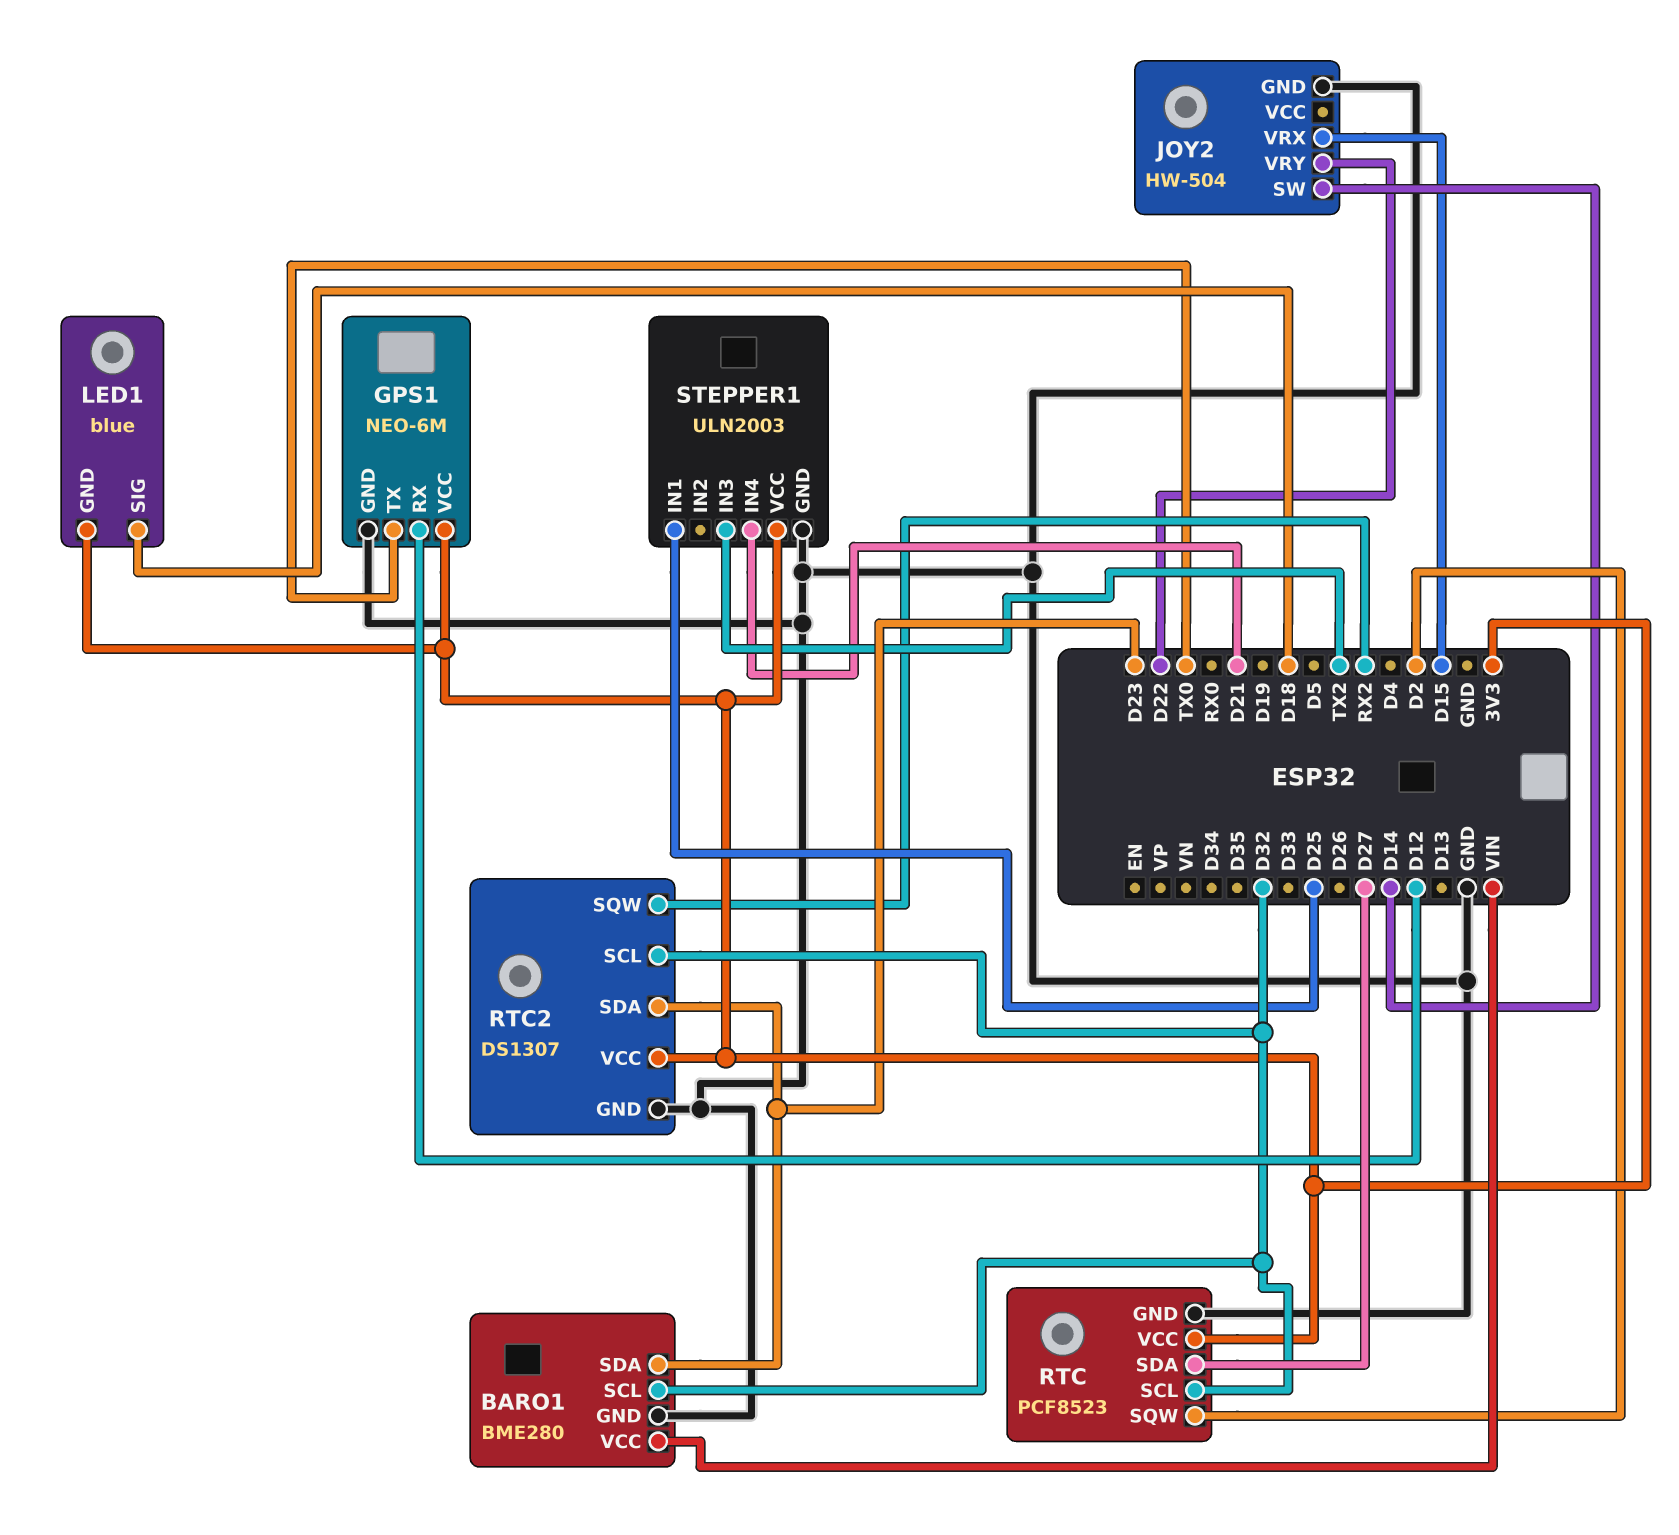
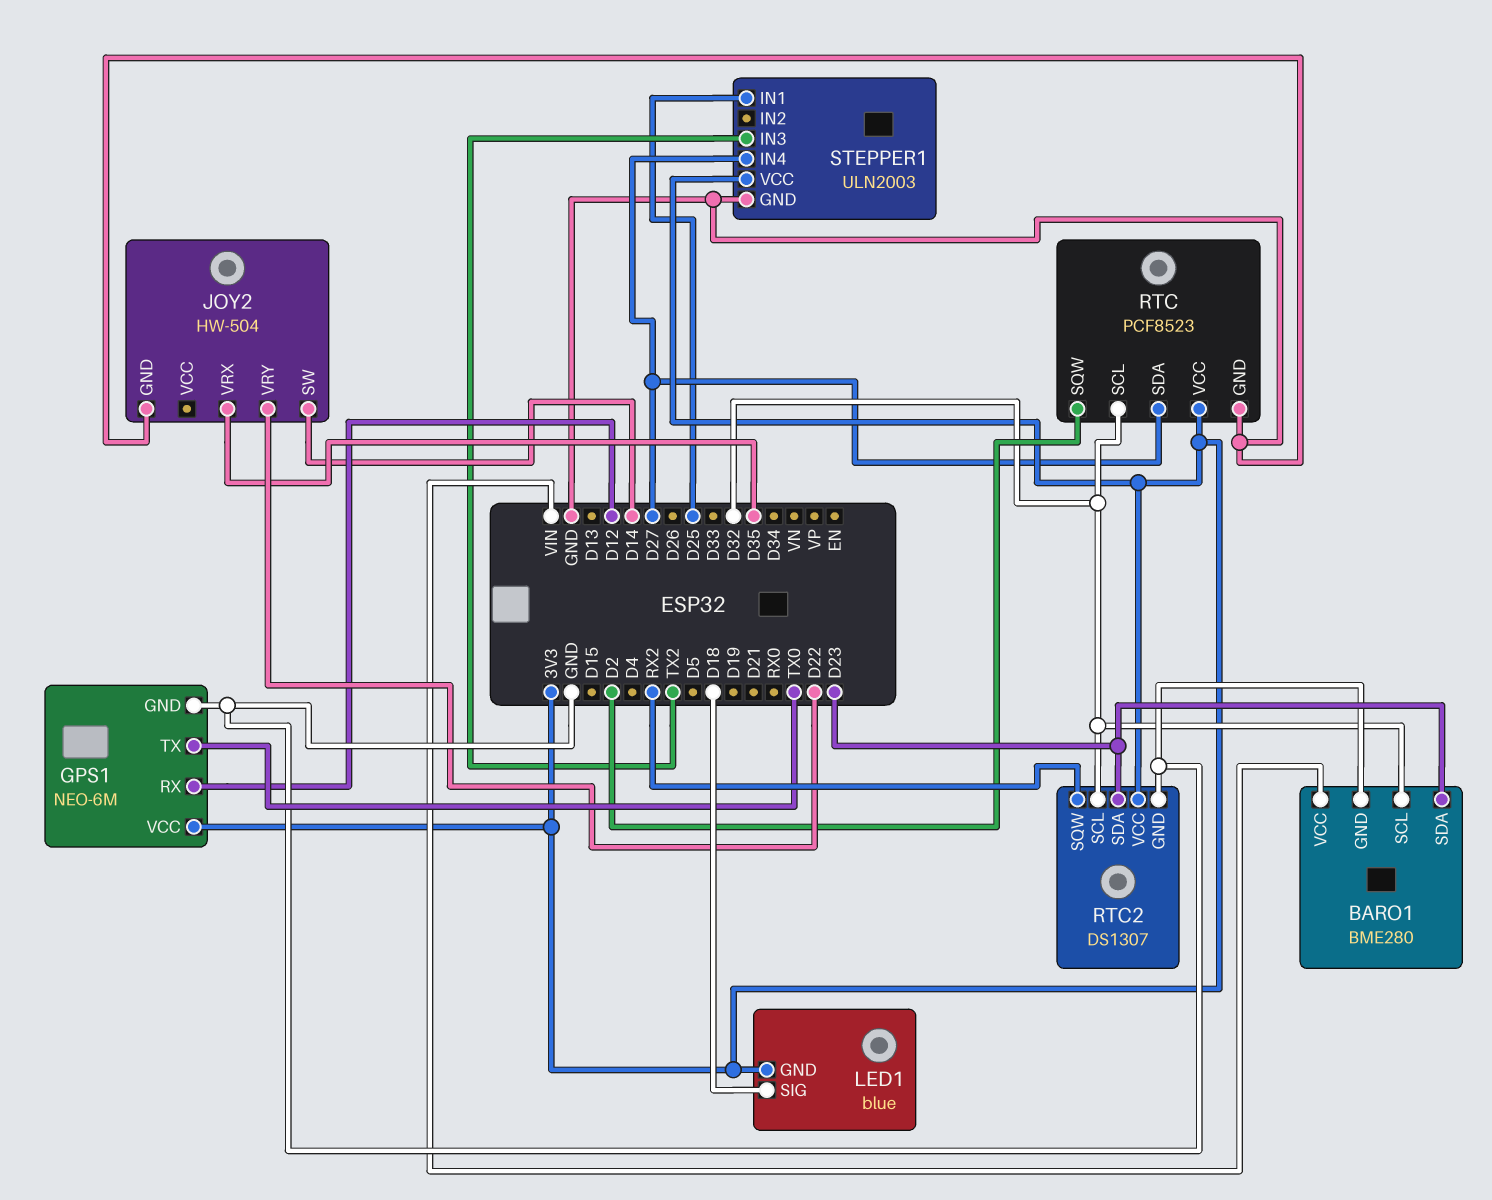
JOY2 pin VRX: D15 -> D35
STEPPER1 pin IN4: D21 -> D27

